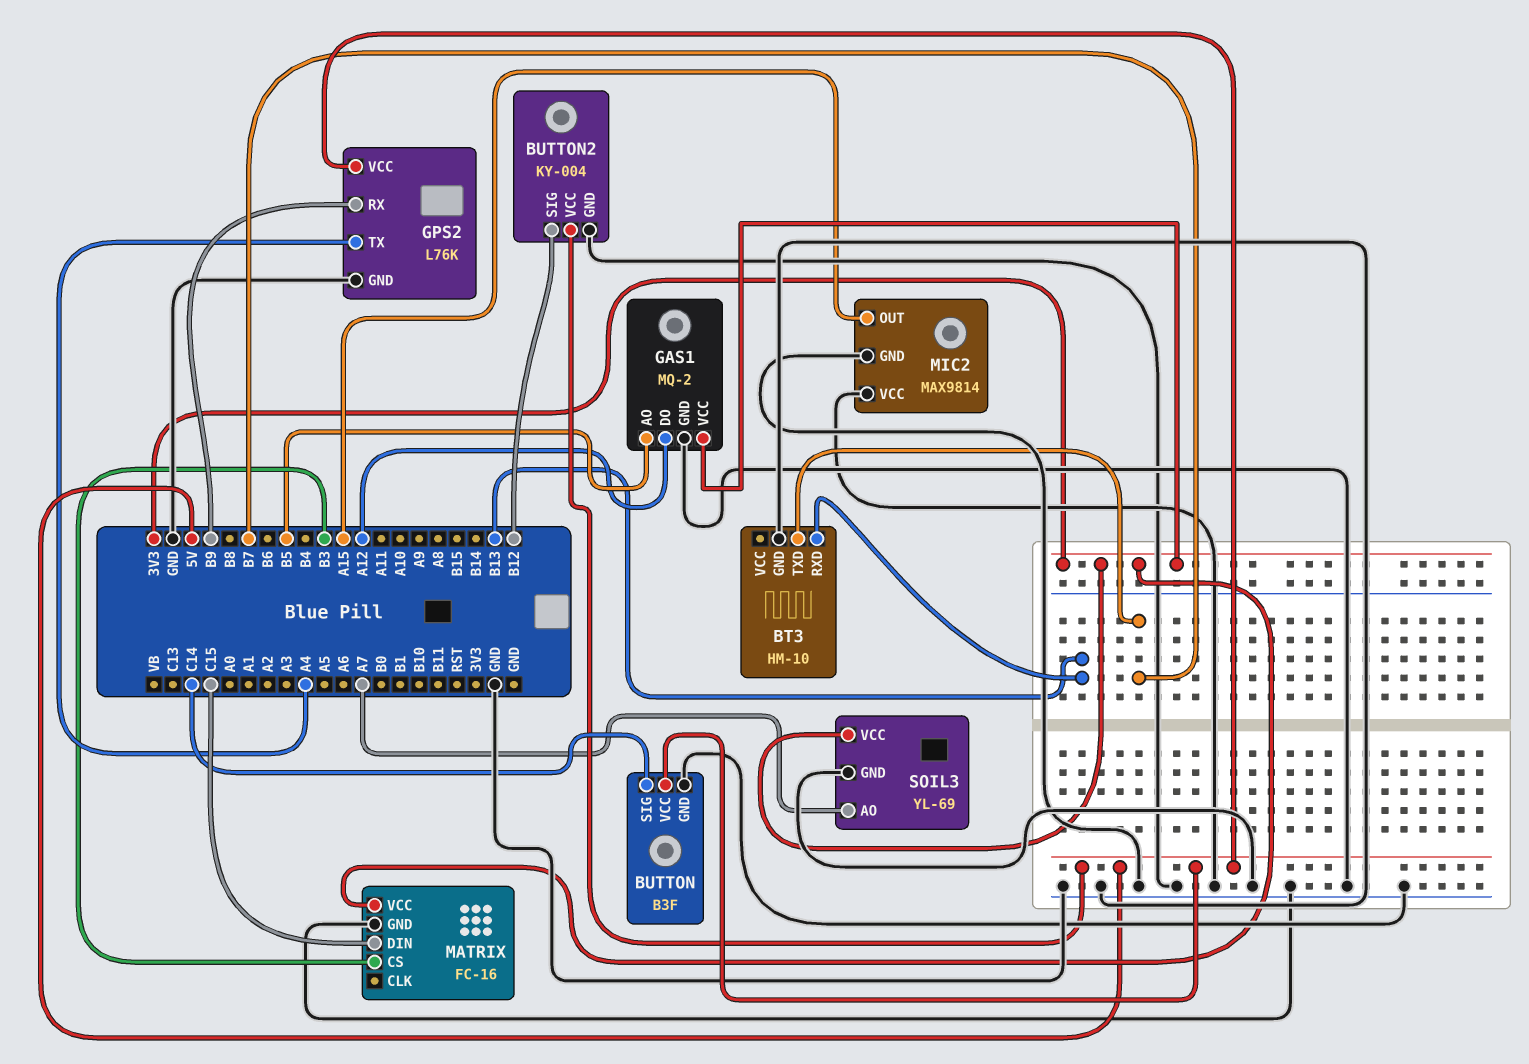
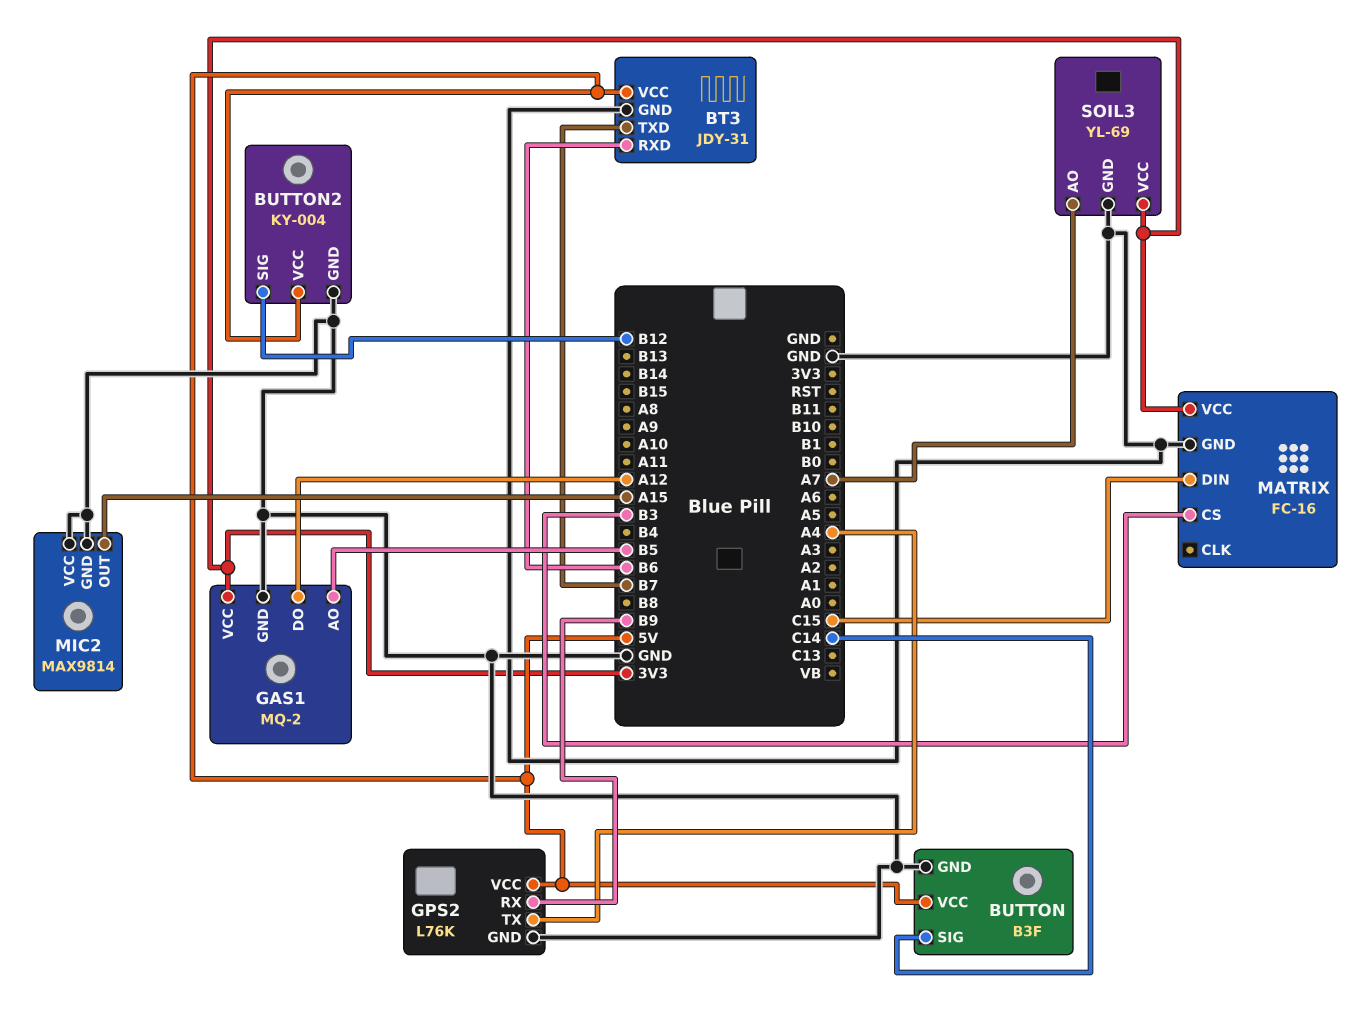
BT3: HM-10 -> JDY-31
BT3 pin RXD: B13 -> B6
BT3 pin VCC: none -> 5V

